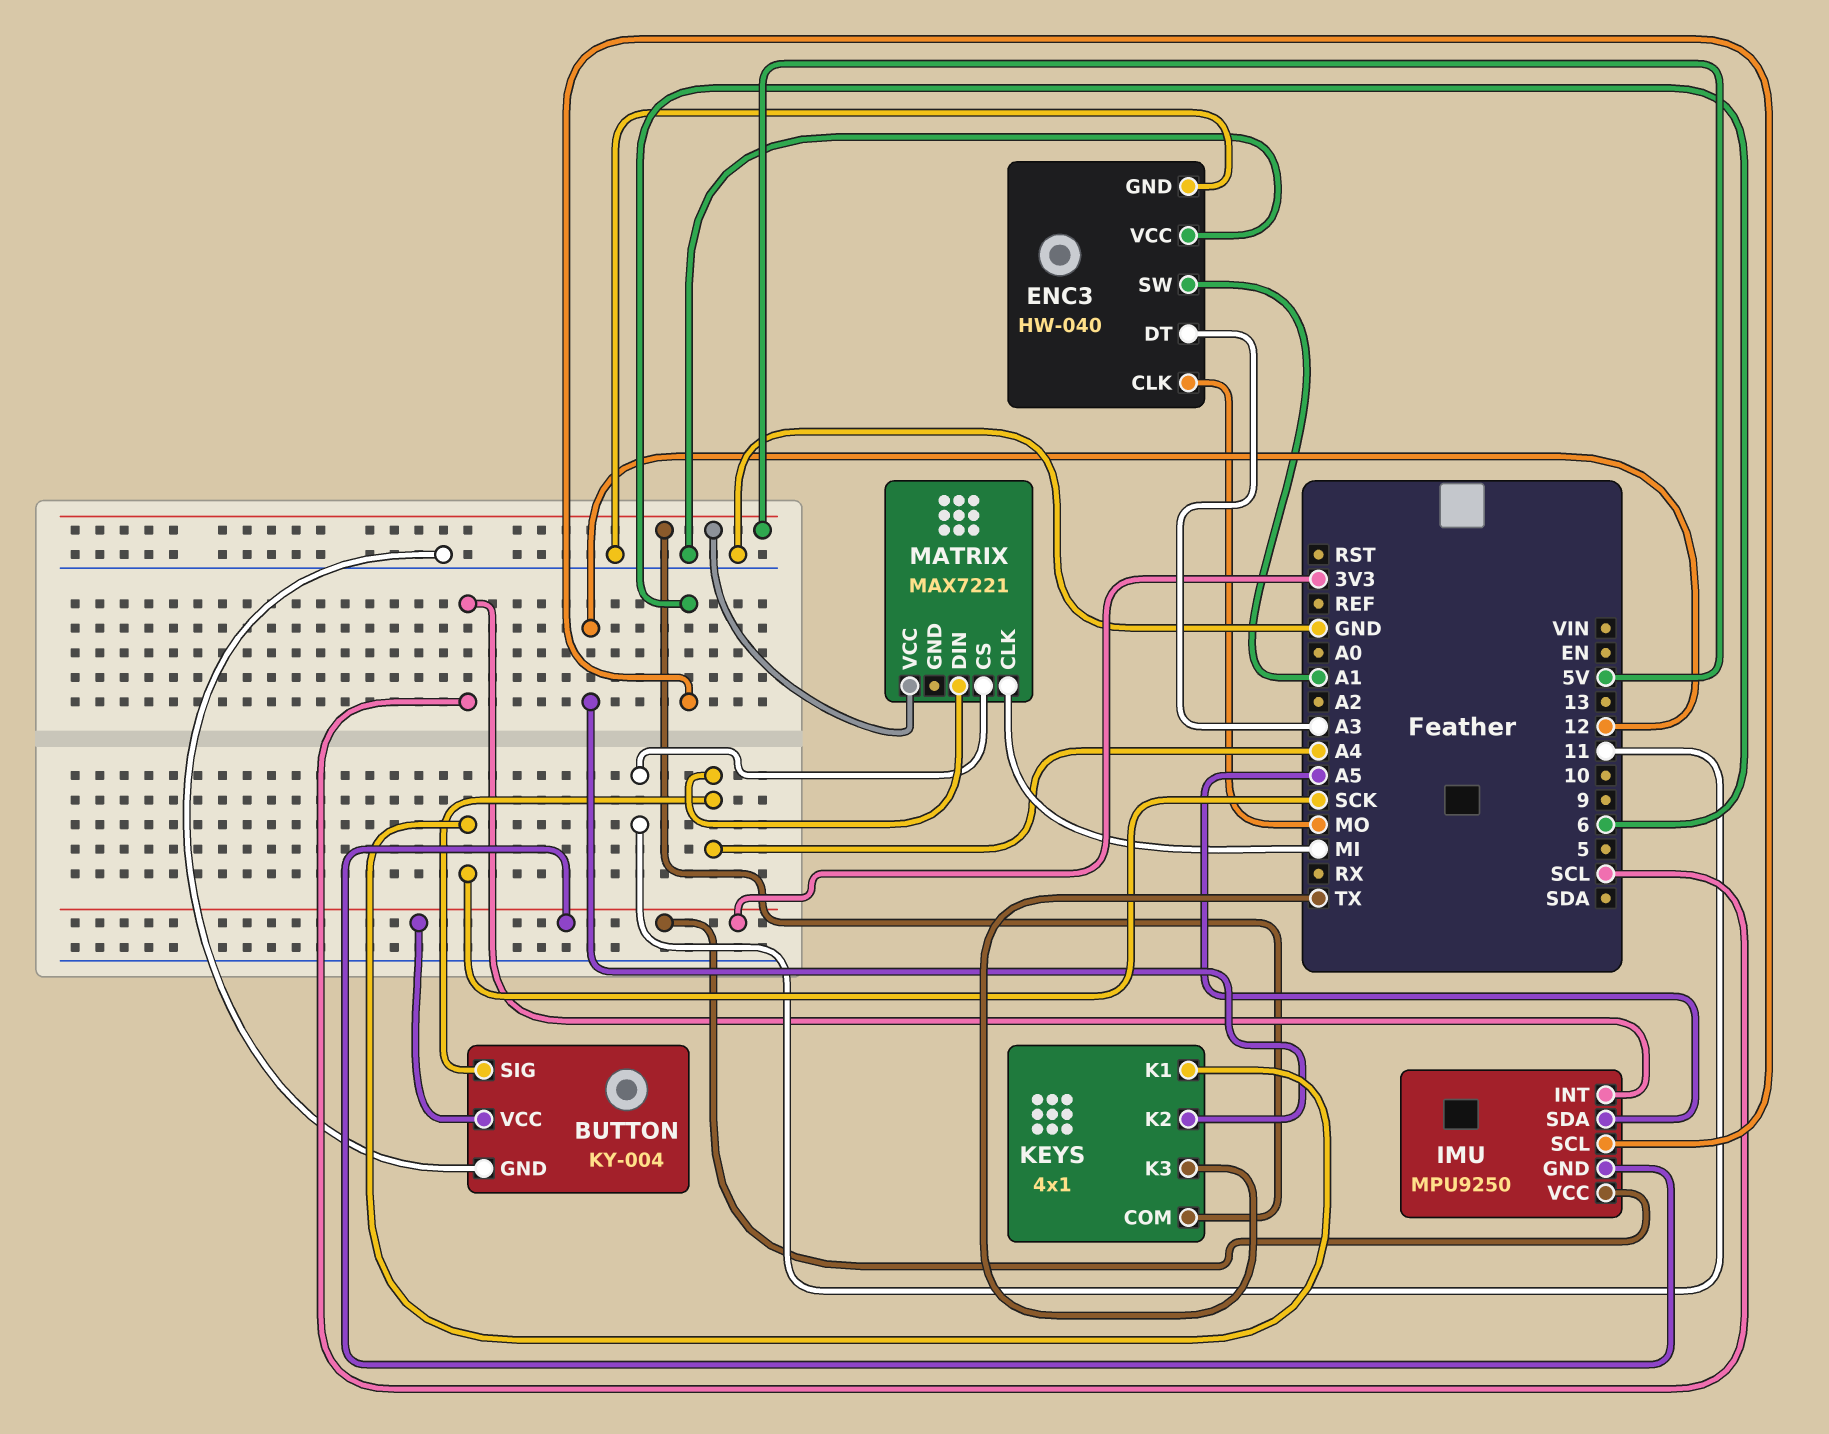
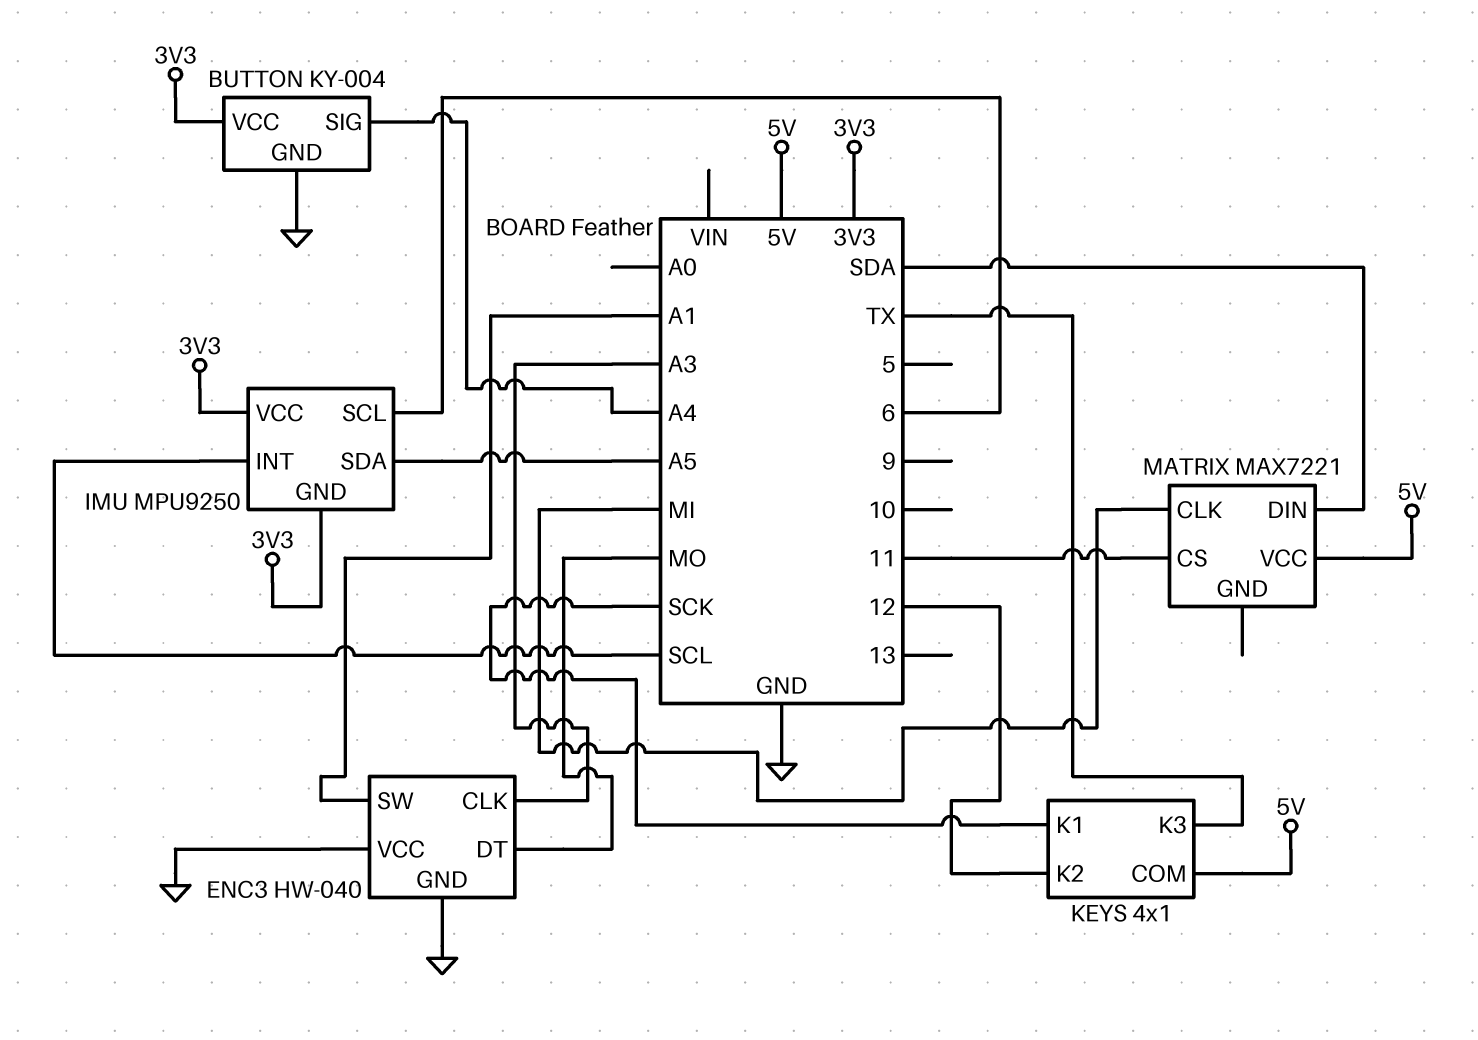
ENC3 pin CLK: MO -> A3
ENC3 pin DT: A3 -> MO
MATRIX pin DIN: A4 -> SDA

